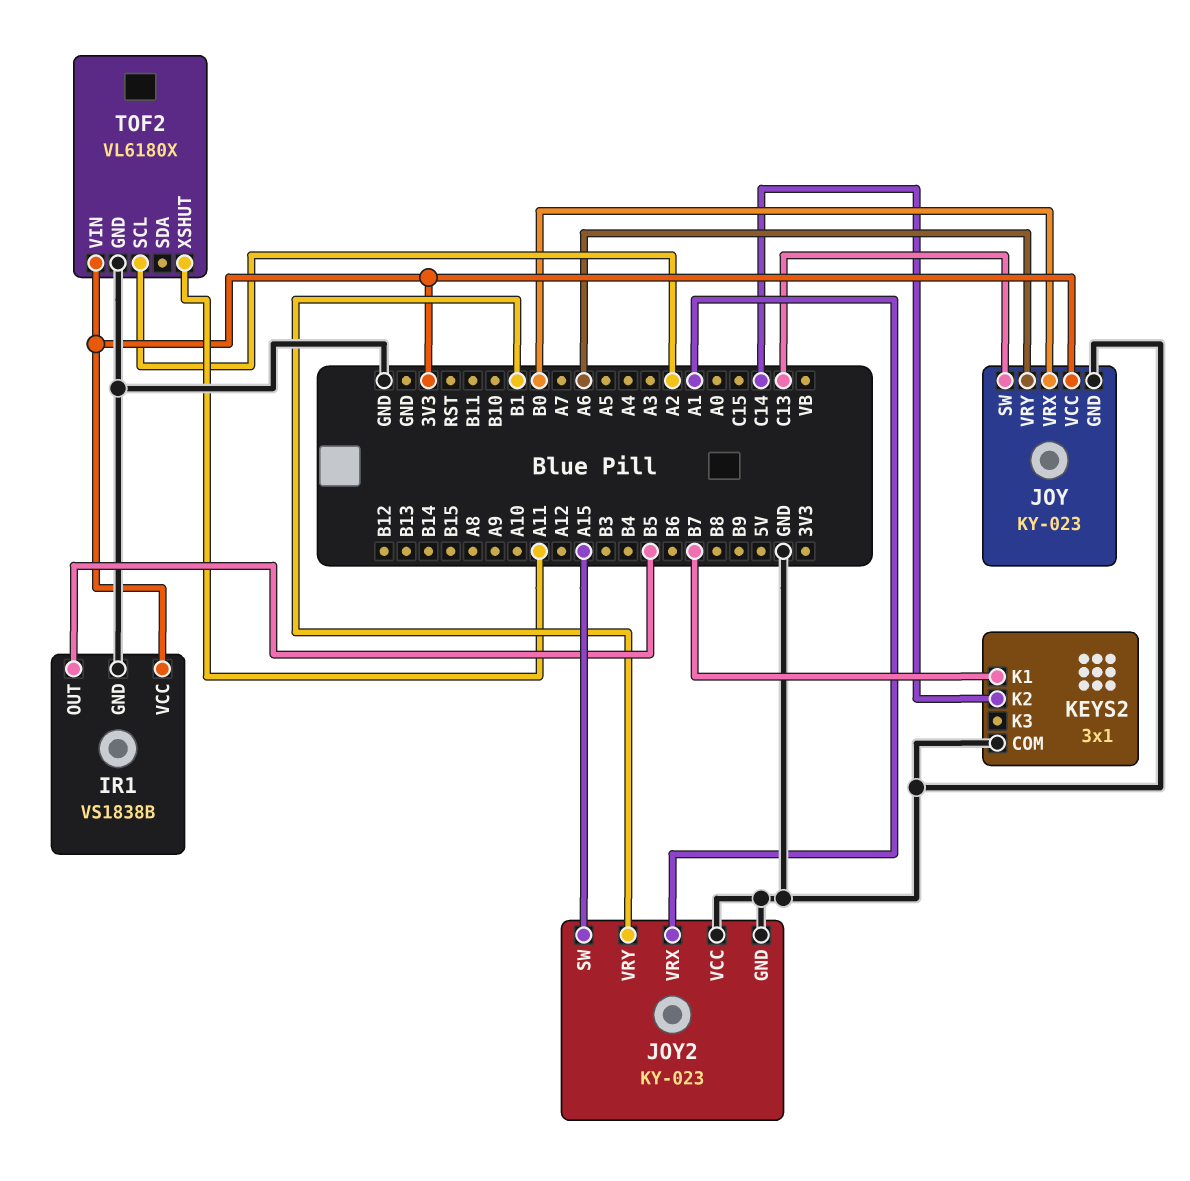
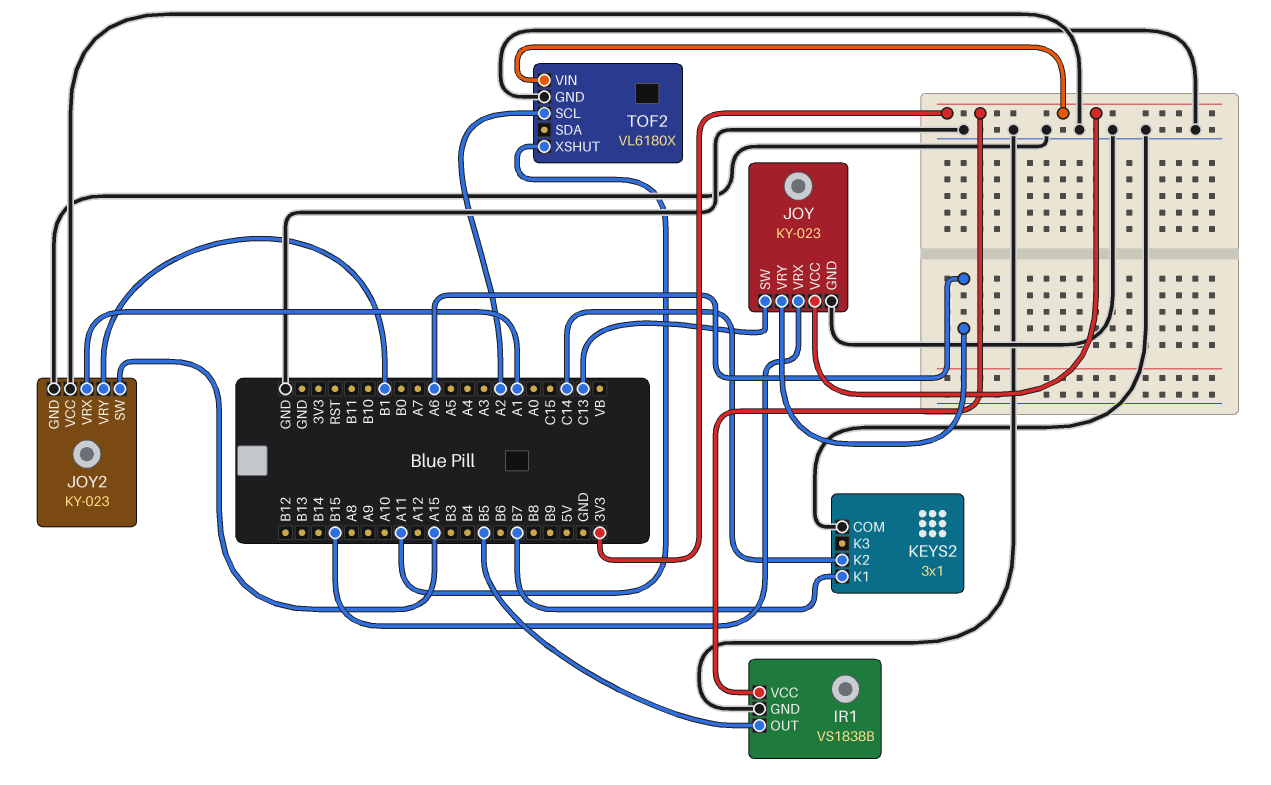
JOY pin VRX: B0 -> B15

